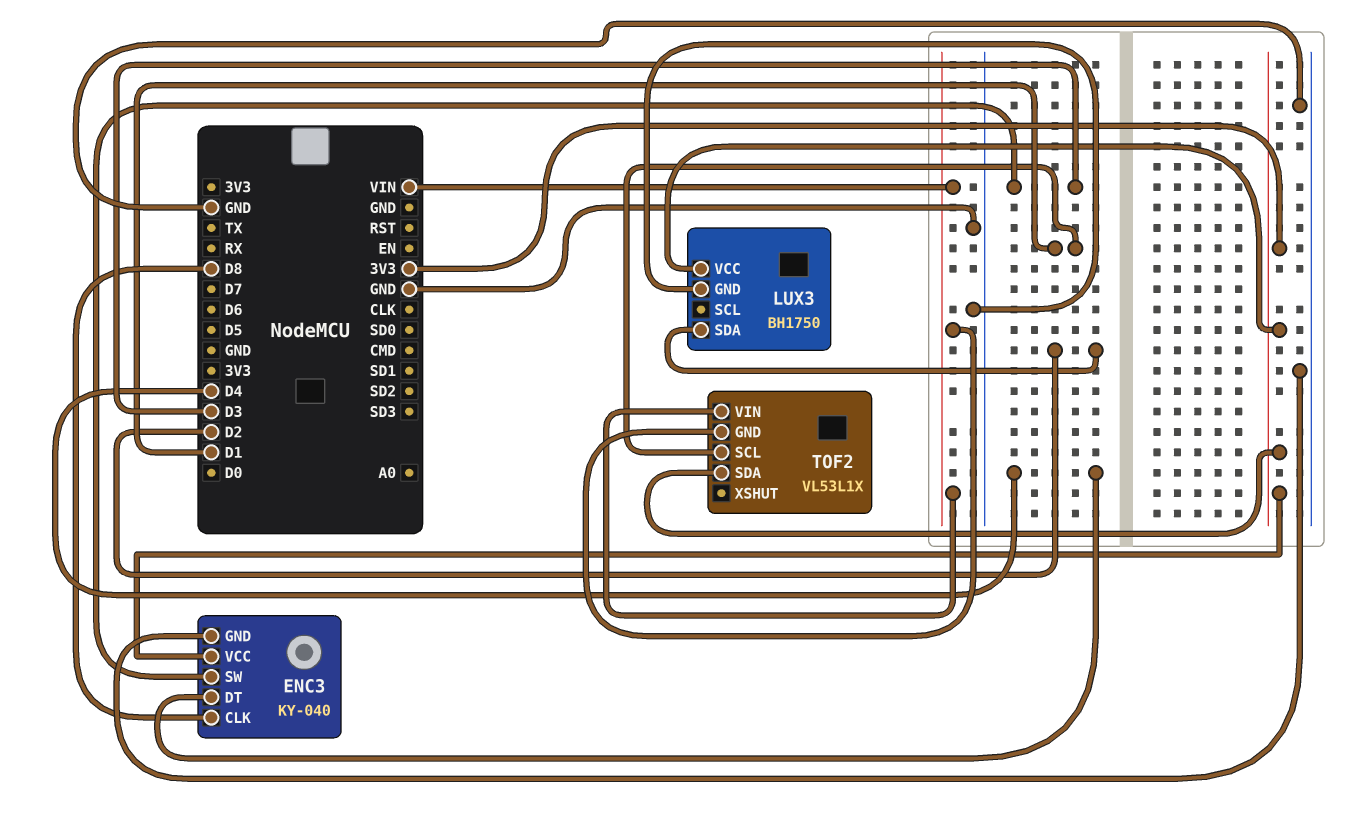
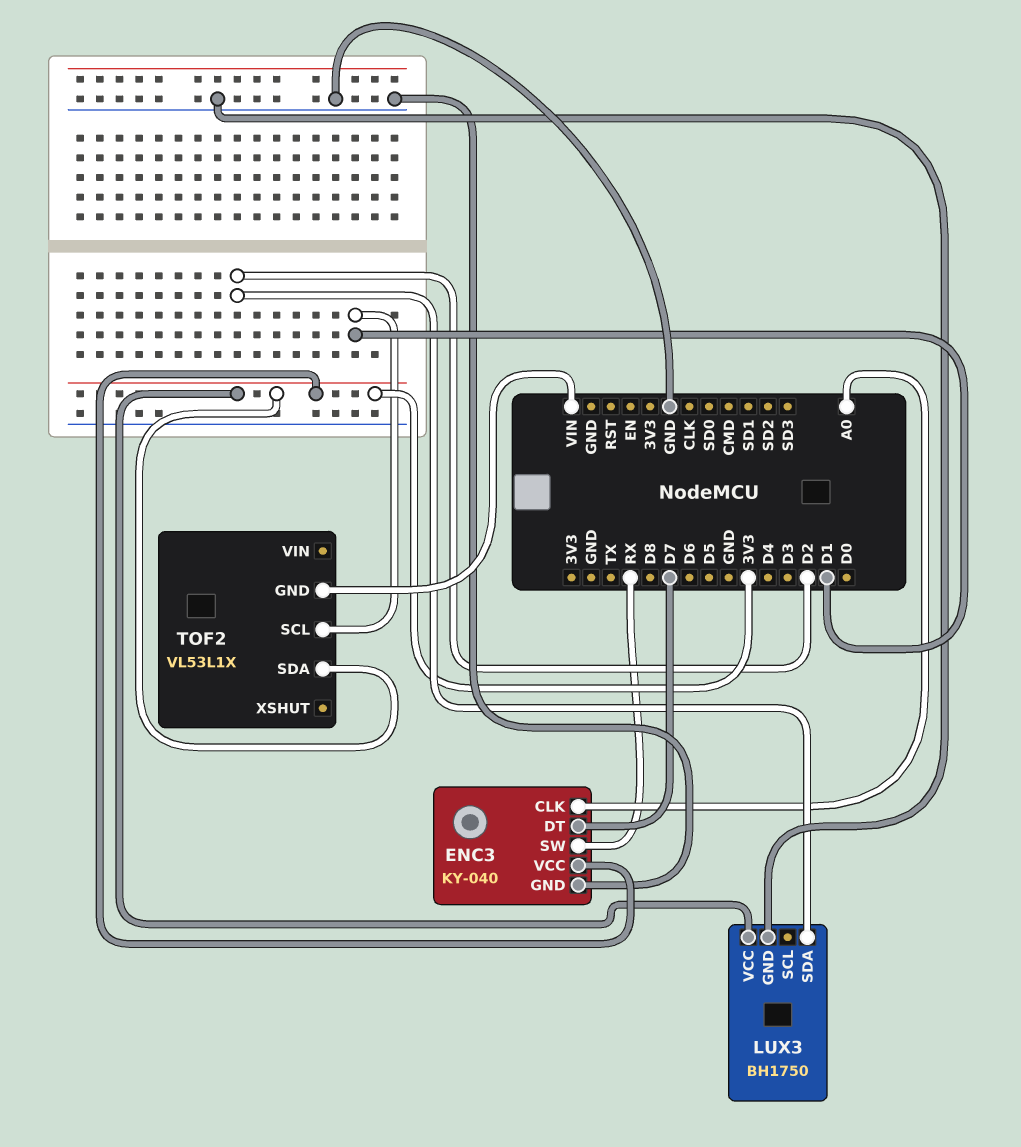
ENC3 pin CLK: D8 -> A0
ENC3 pin DT: D4 -> D7
ENC3 pin SW: D3 -> RX
TOF2 pin VIN: VIN -> none

